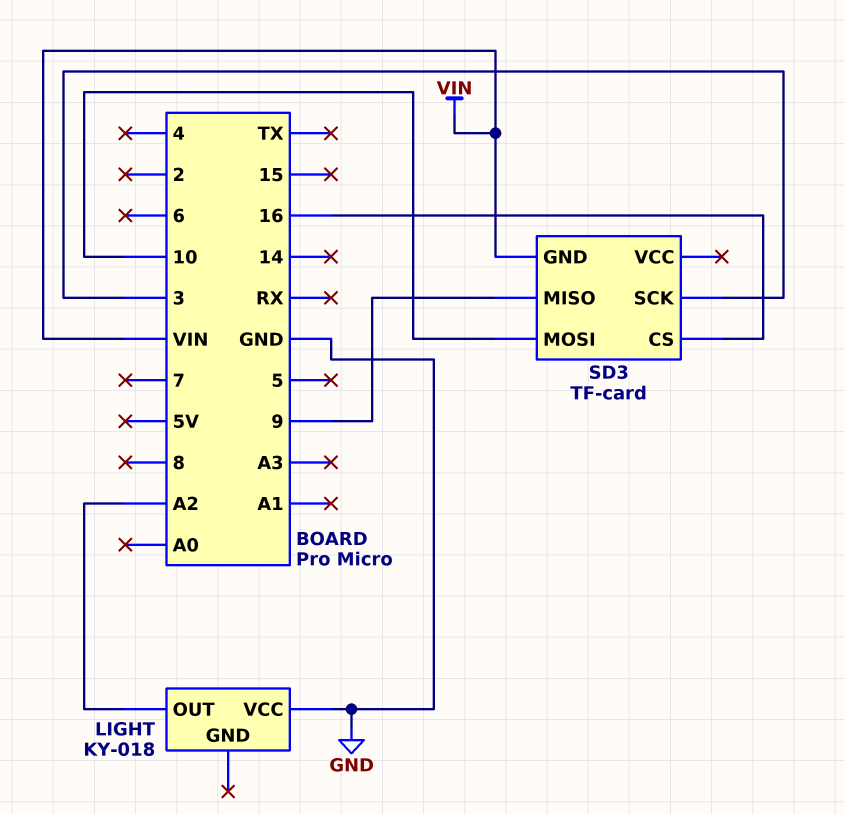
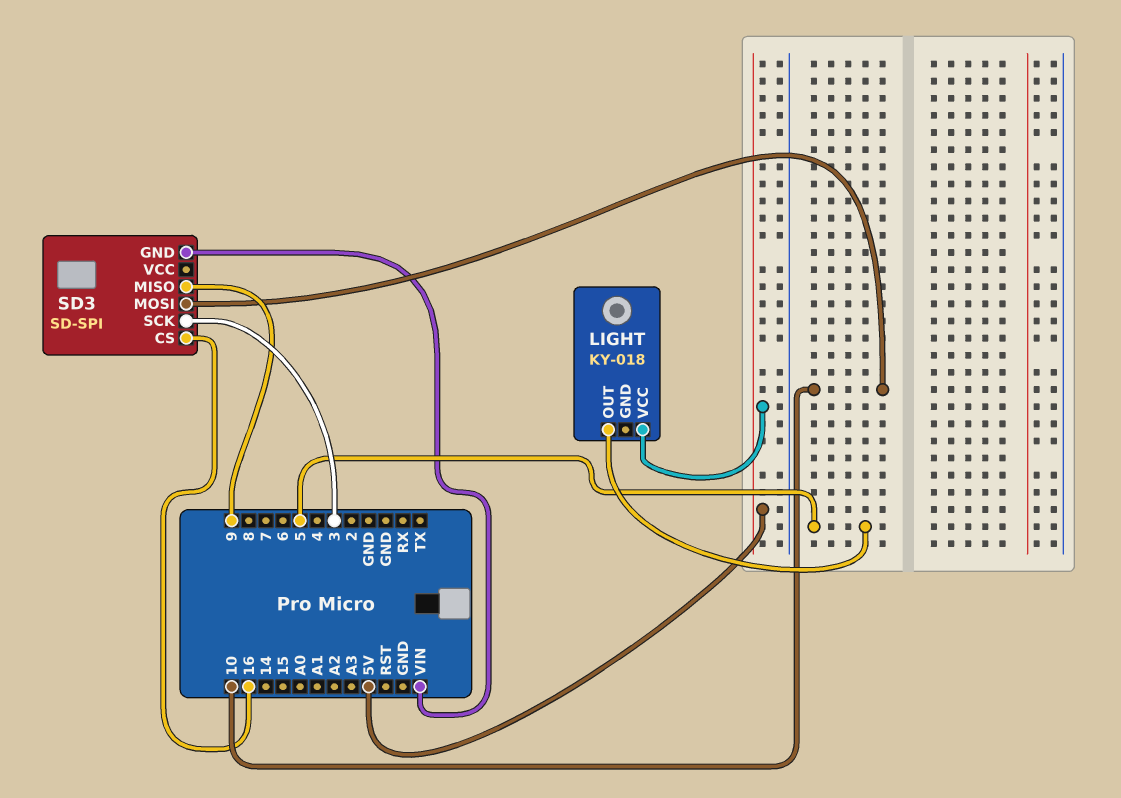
LIGHT pin OUT: A2 -> 5
LIGHT pin VCC: GND -> 5V
SD3: TF-card -> SD-SPI

